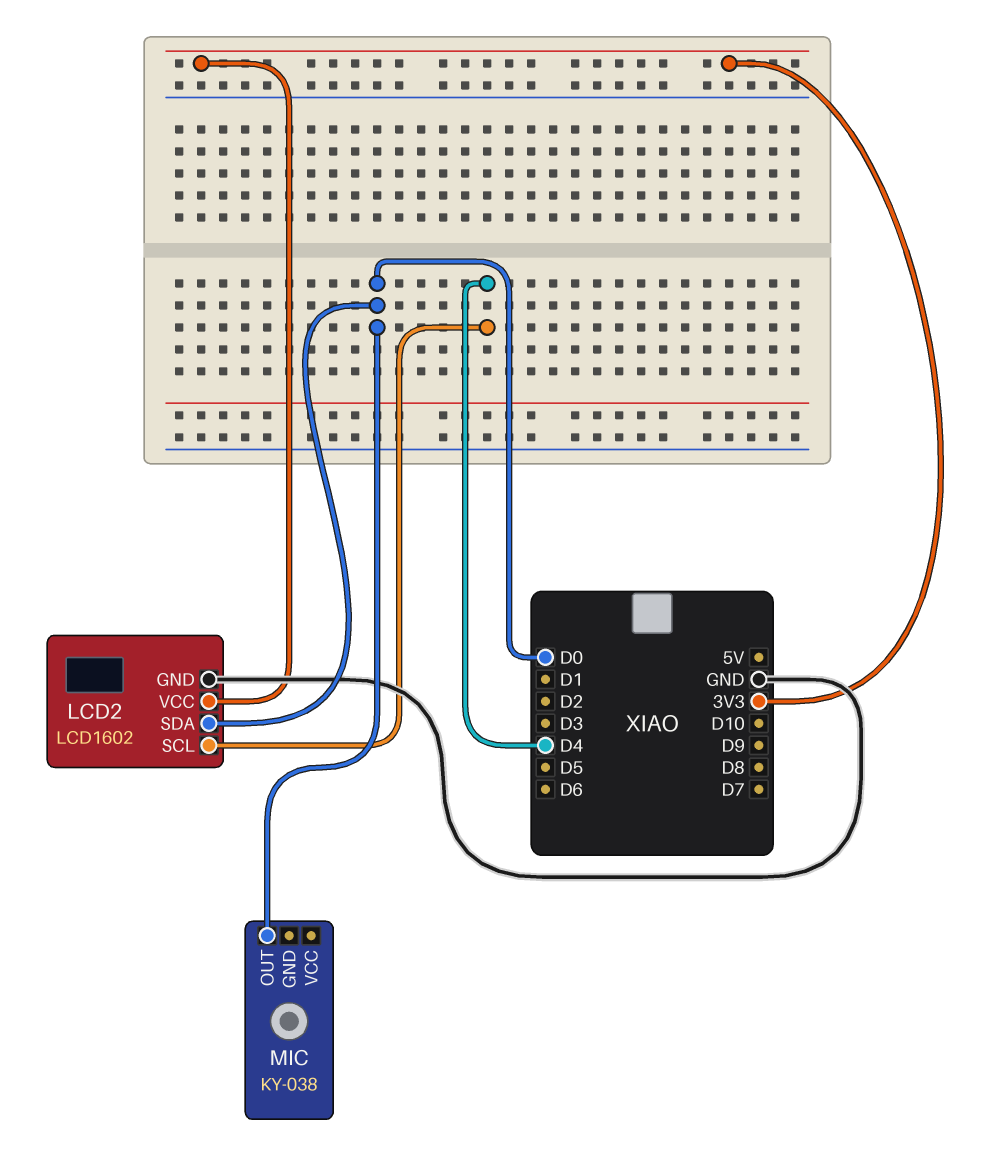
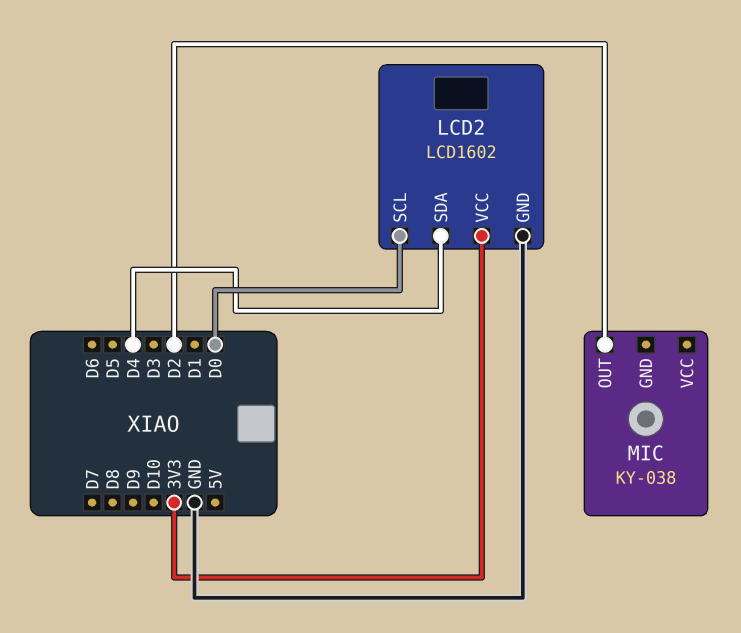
LCD2 pin SCL: D4 -> D0
LCD2 pin SDA: D0 -> D4
MIC pin OUT: D0 -> D2

